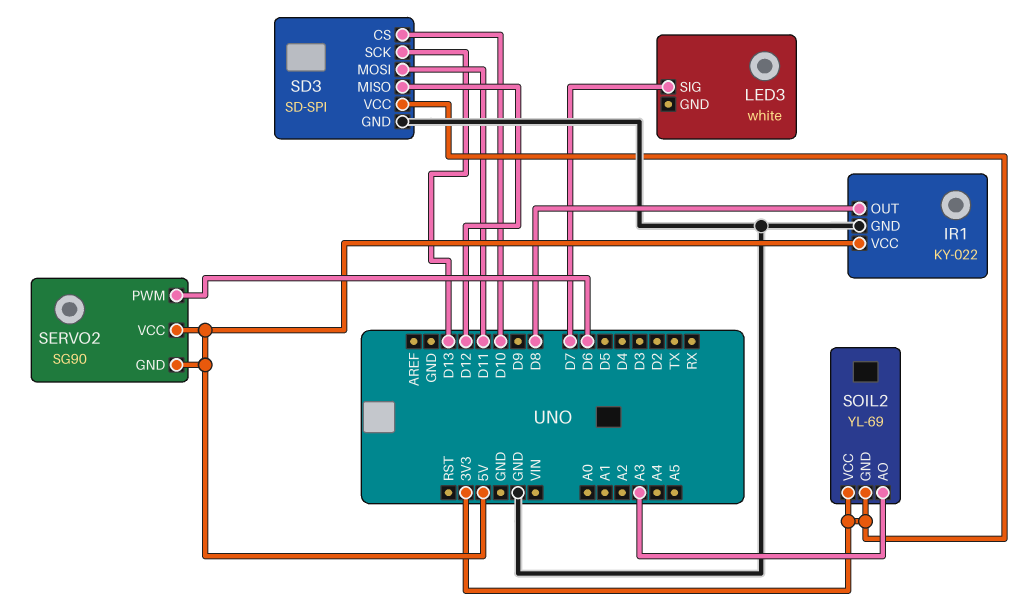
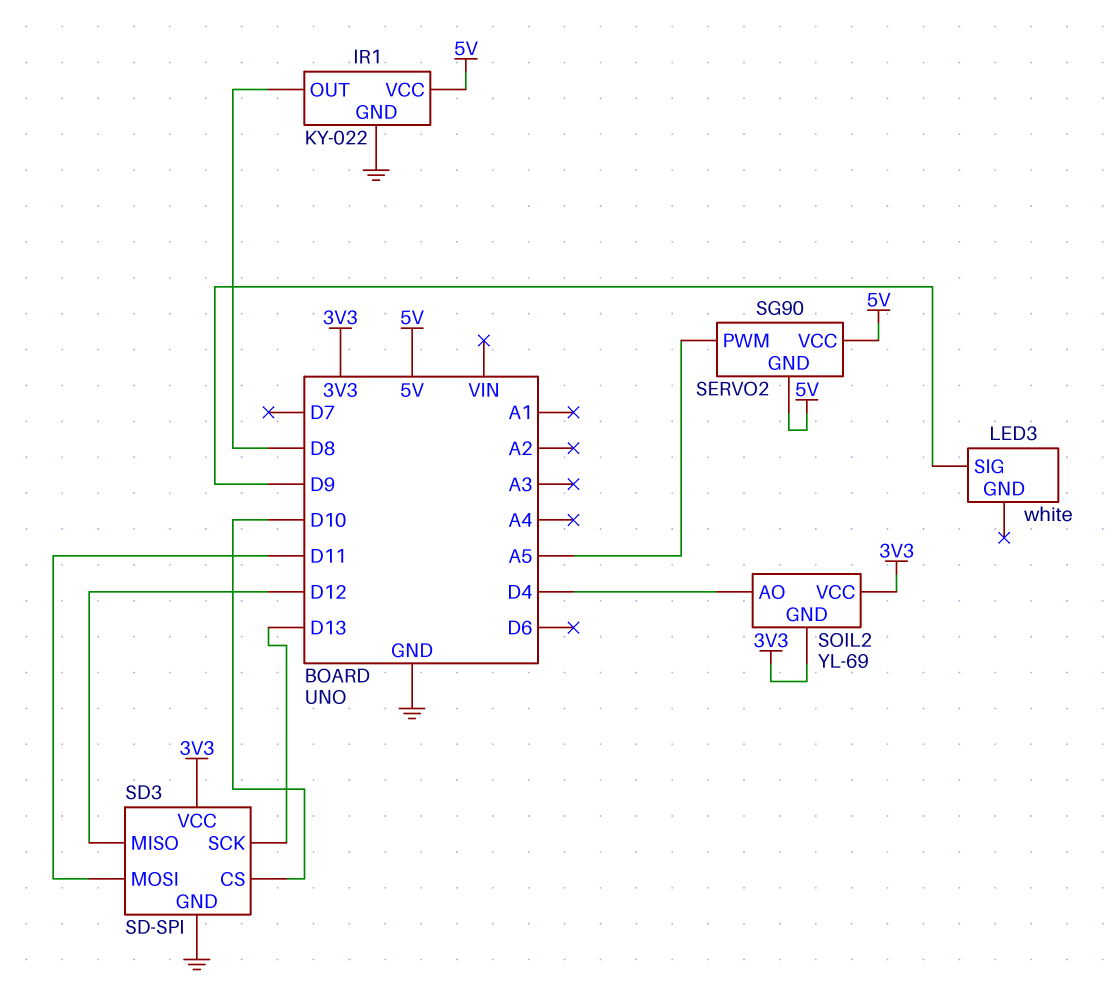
LED3 pin SIG: D7 -> D9
SERVO2 pin PWM: D6 -> A5
SOIL2 pin AO: A3 -> D4

